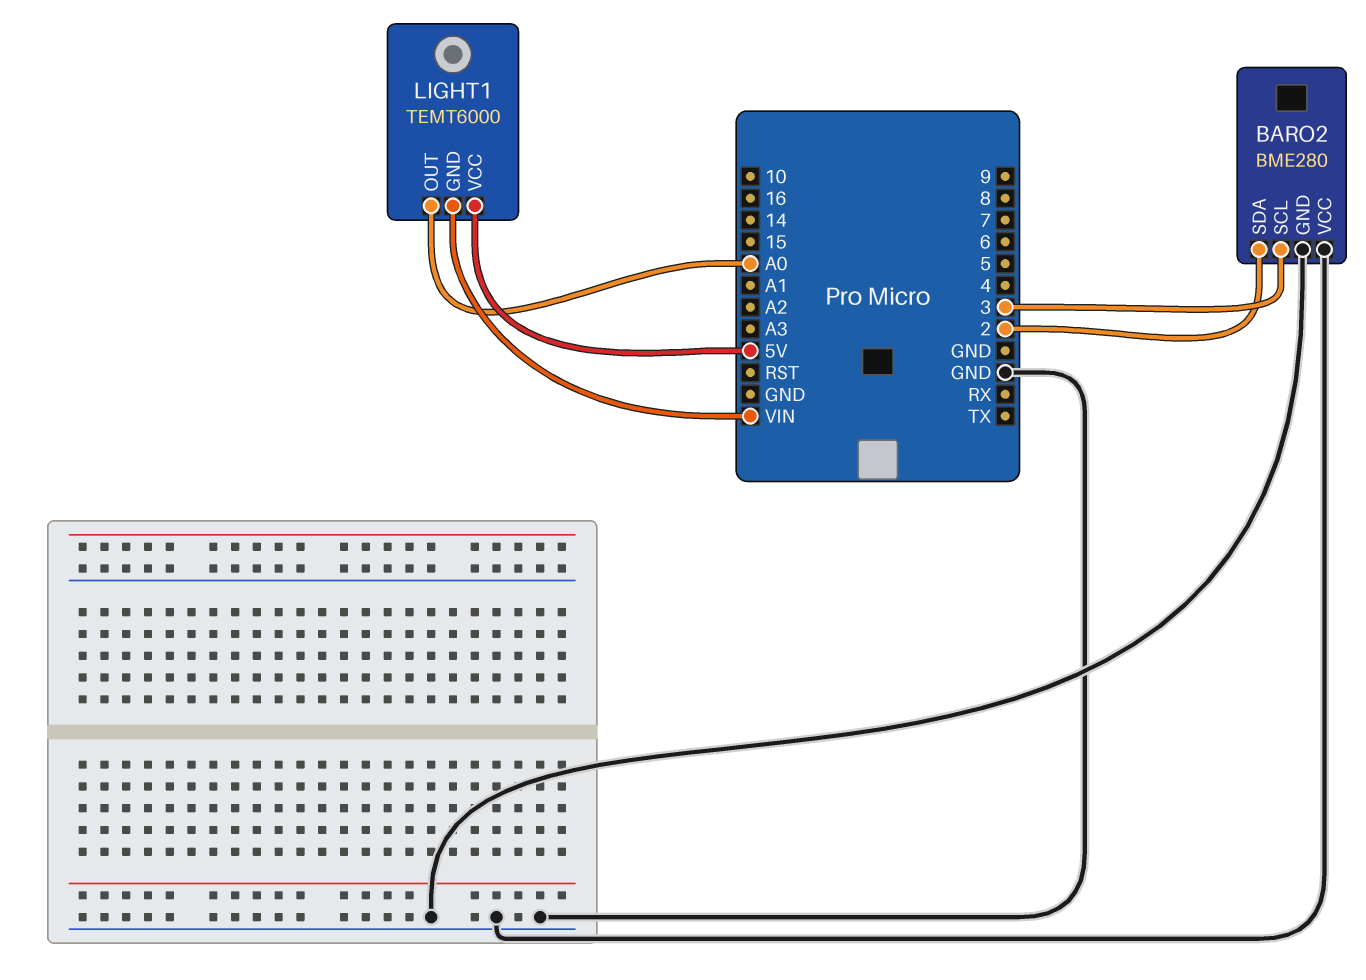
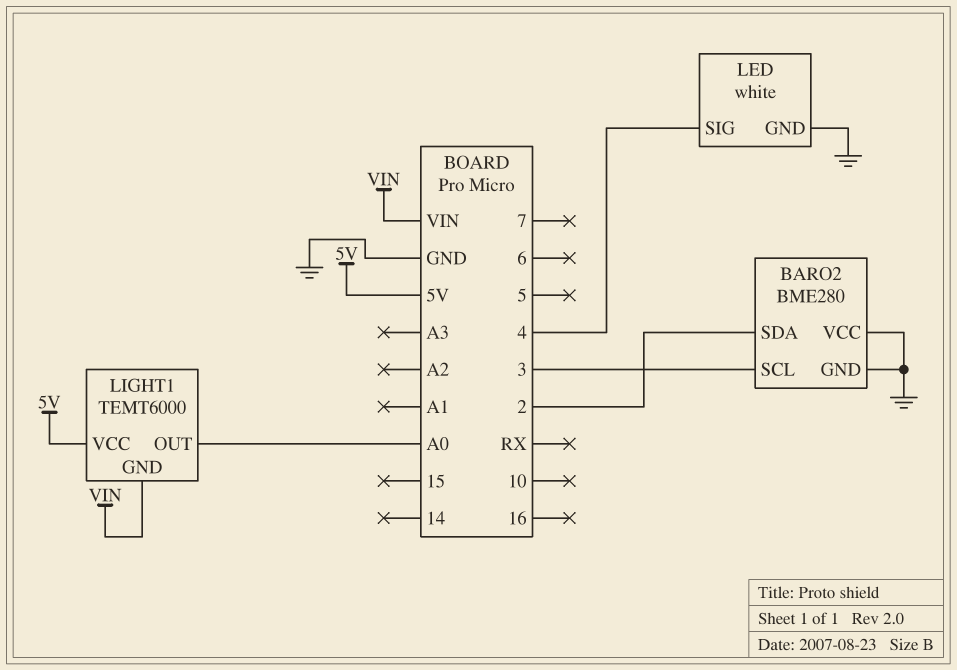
LED: none -> white
LED pin GND: none -> GND
LED pin SIG: none -> 4

